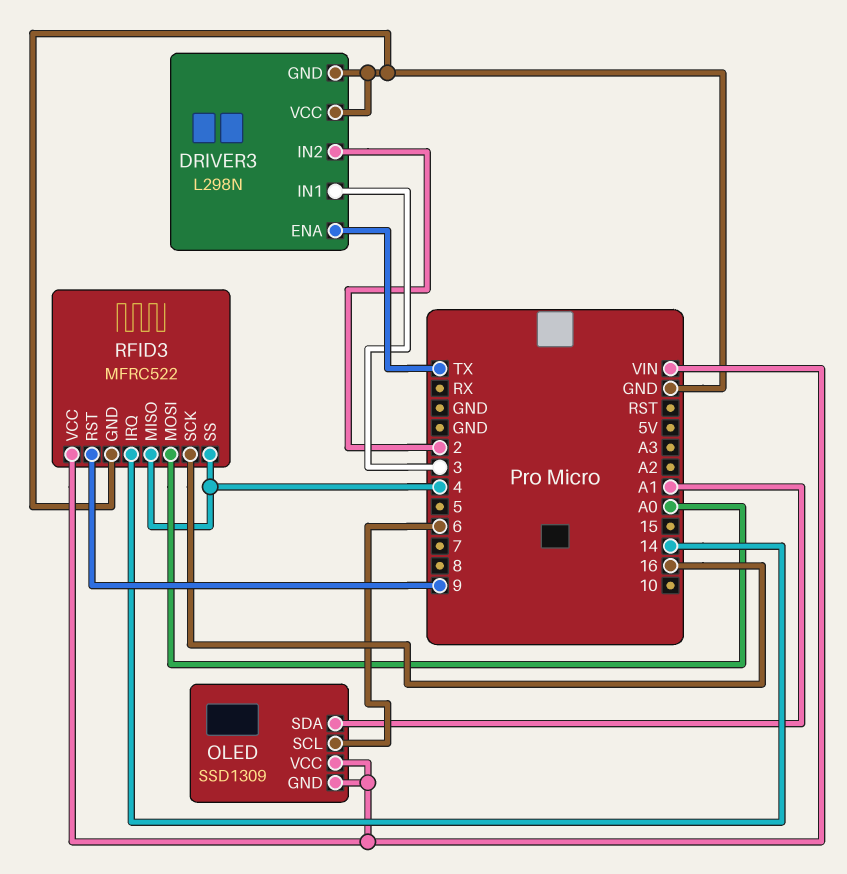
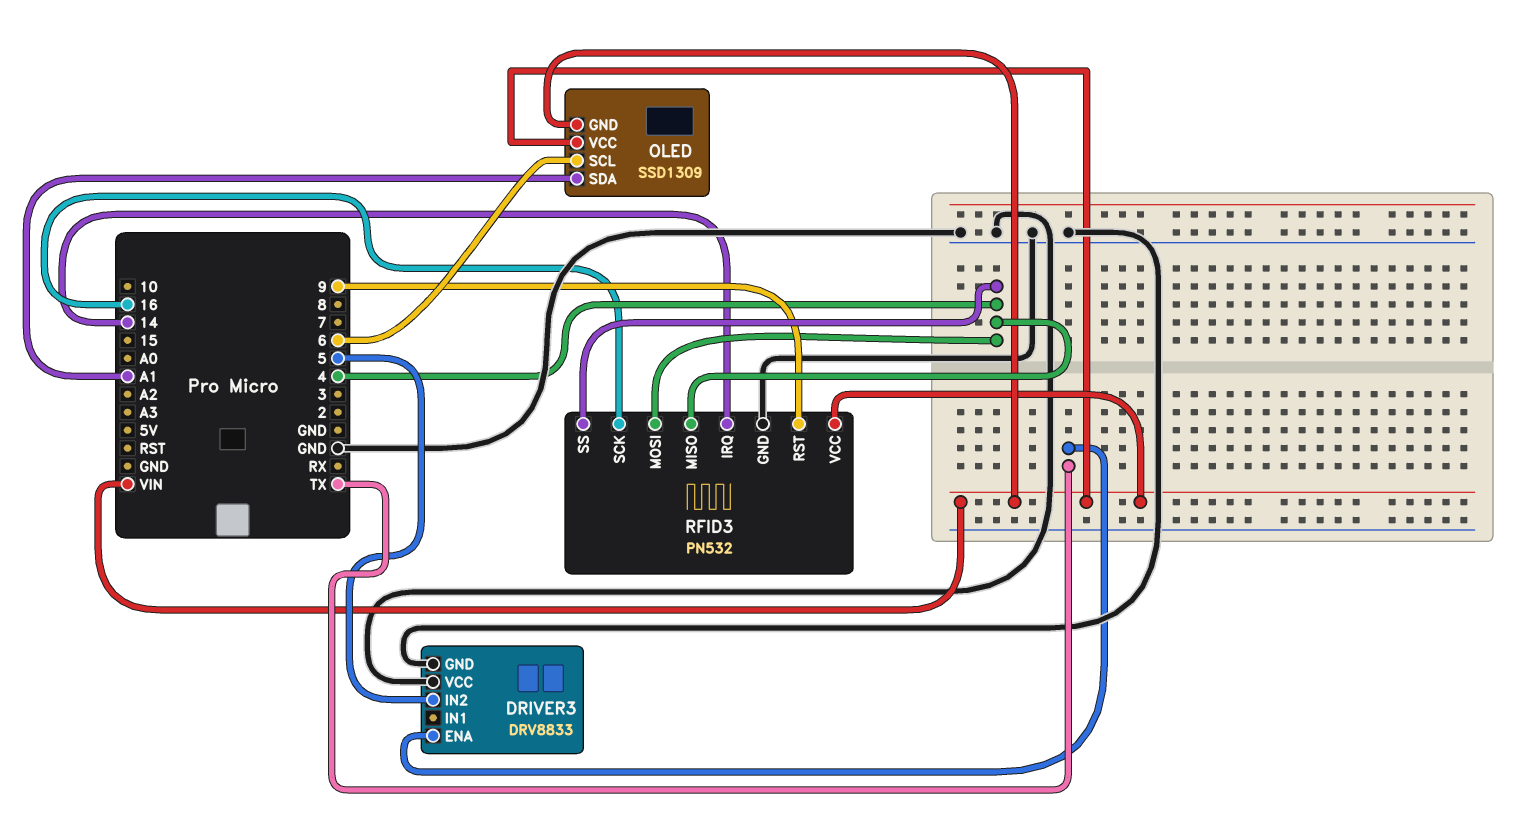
DRIVER3: L298N -> DRV8833
DRIVER3 pin IN1: 3 -> none
DRIVER3 pin IN2: 2 -> 5
RFID3: MFRC522 -> PN532
RFID3 pin MOSI: A0 -> 4

